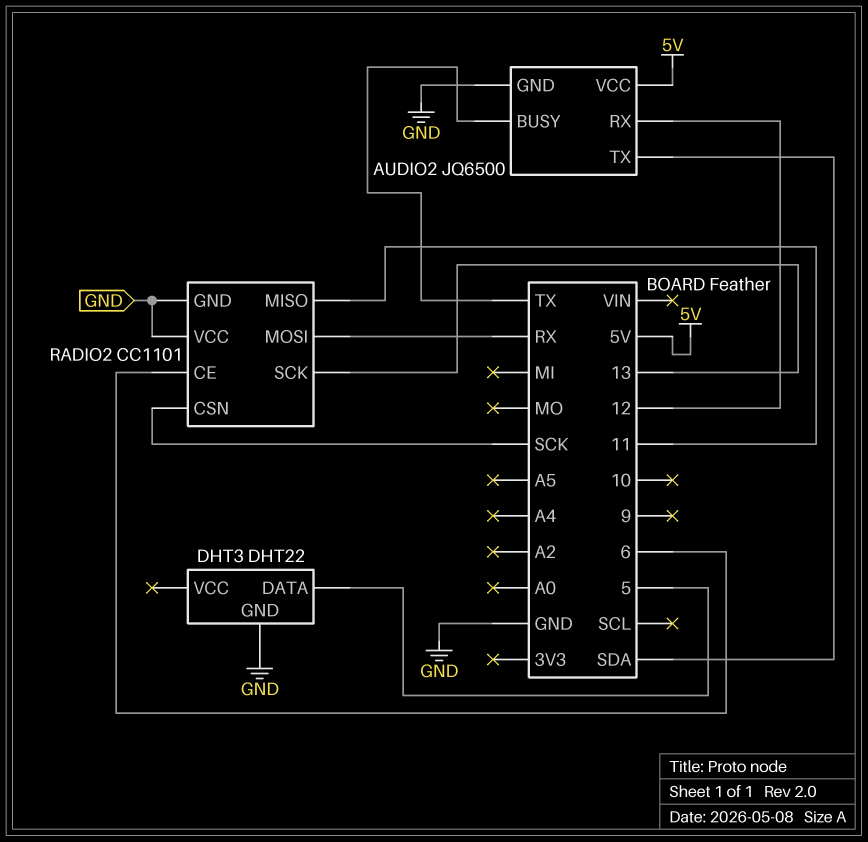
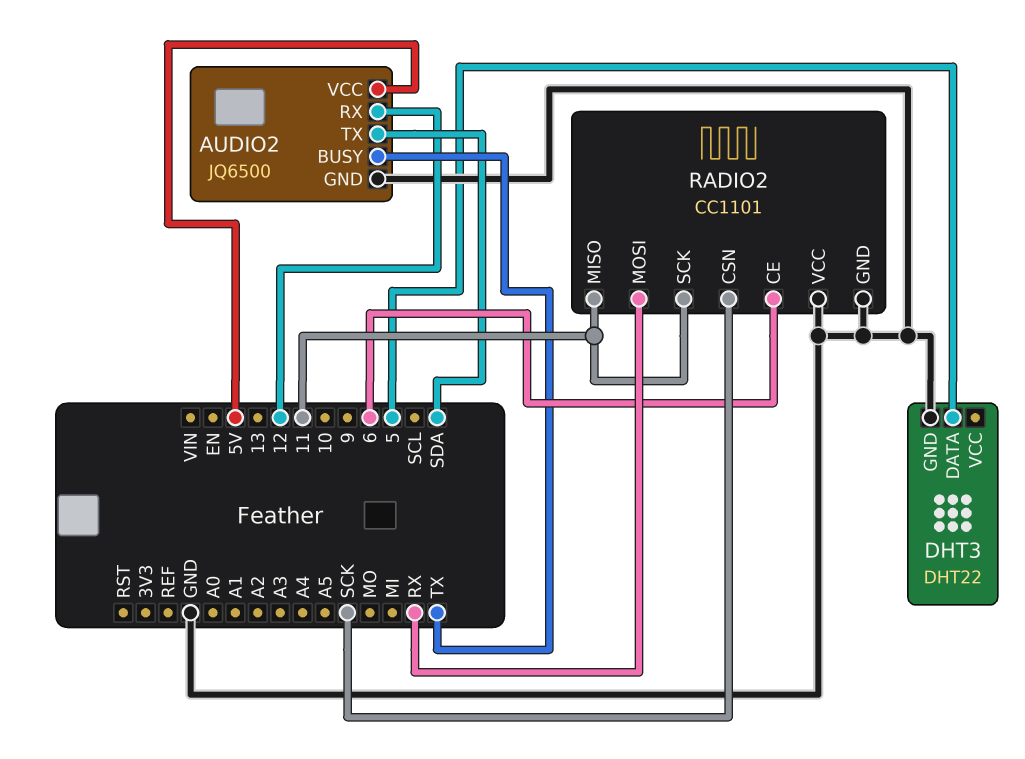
RADIO2 pin SCK: 13 -> 11

